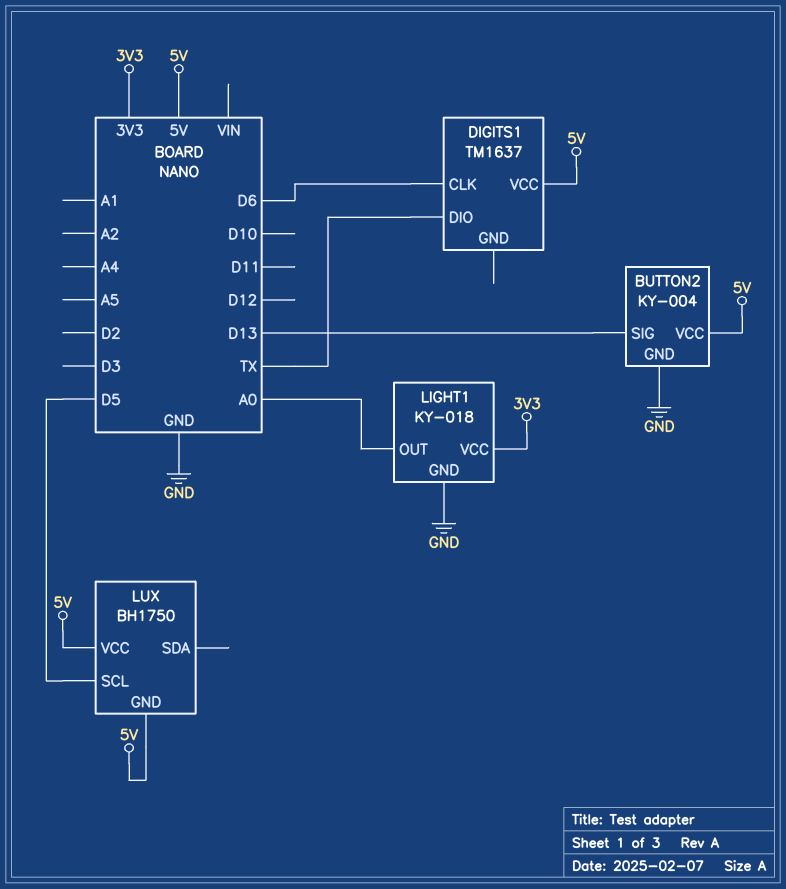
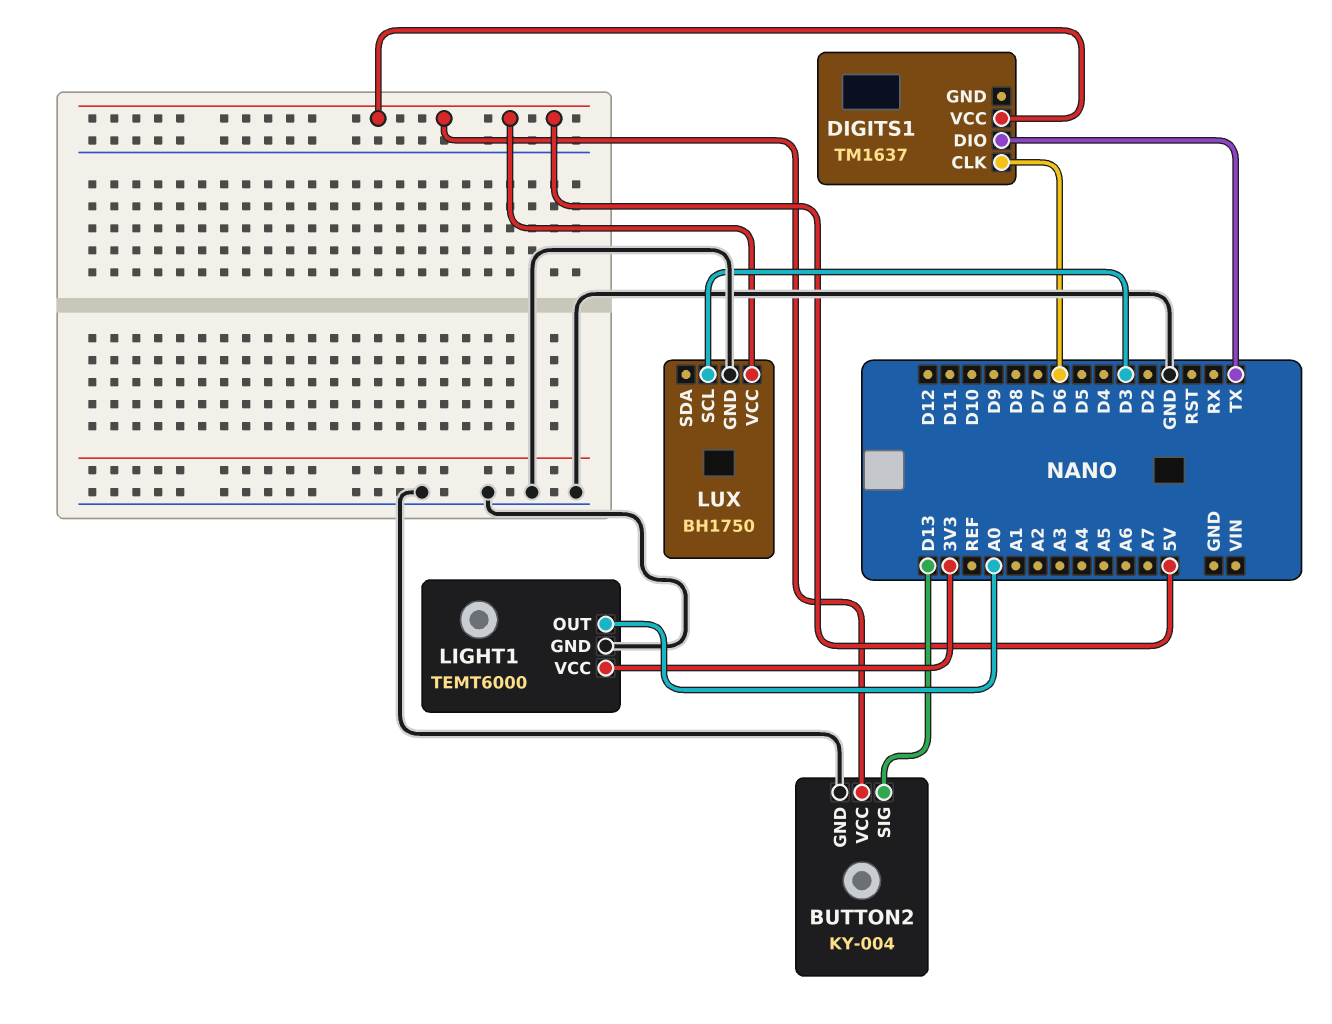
LIGHT1: KY-018 -> TEMT6000
LUX pin GND: 5V -> GND
LUX pin SCL: D5 -> D3

